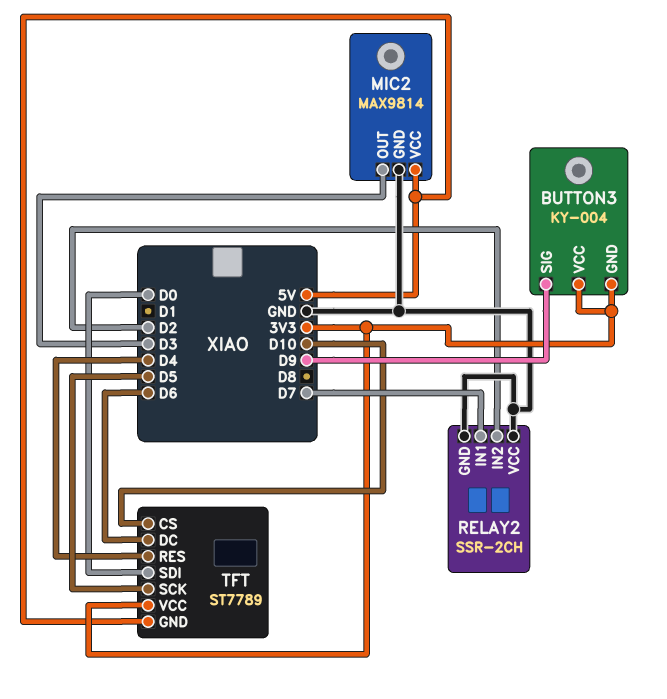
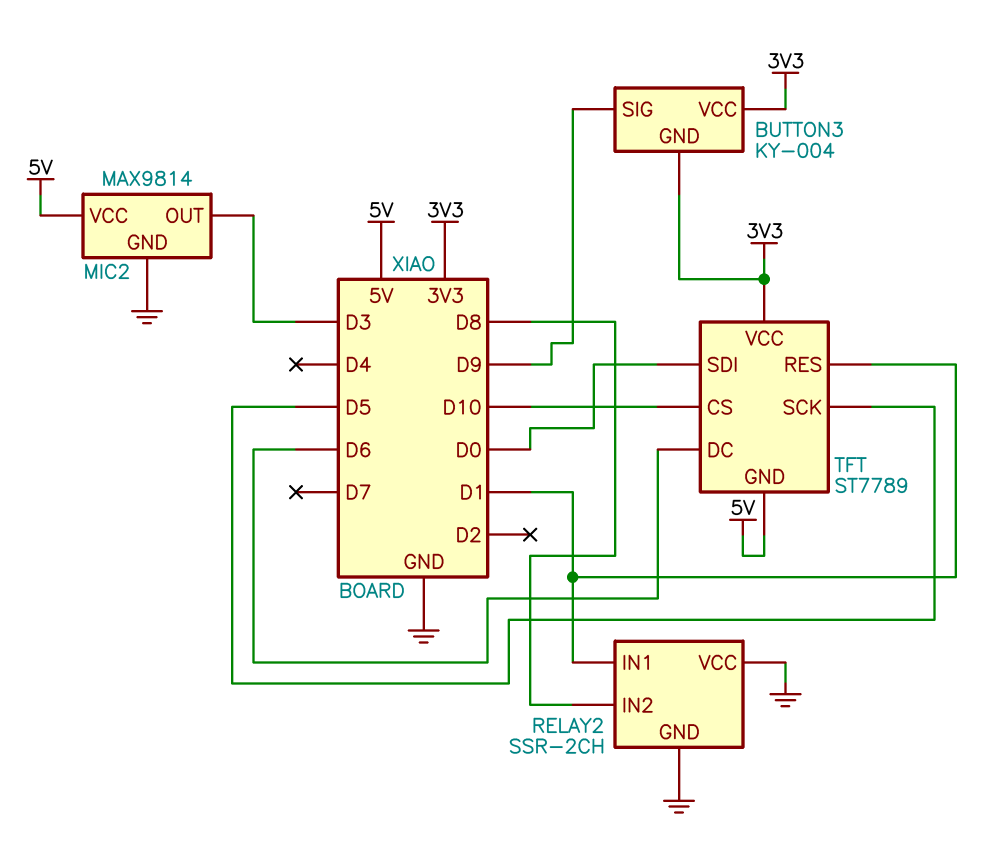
RELAY2 pin IN1: D7 -> D1
RELAY2 pin IN2: D2 -> D8
TFT pin RES: D4 -> D1

